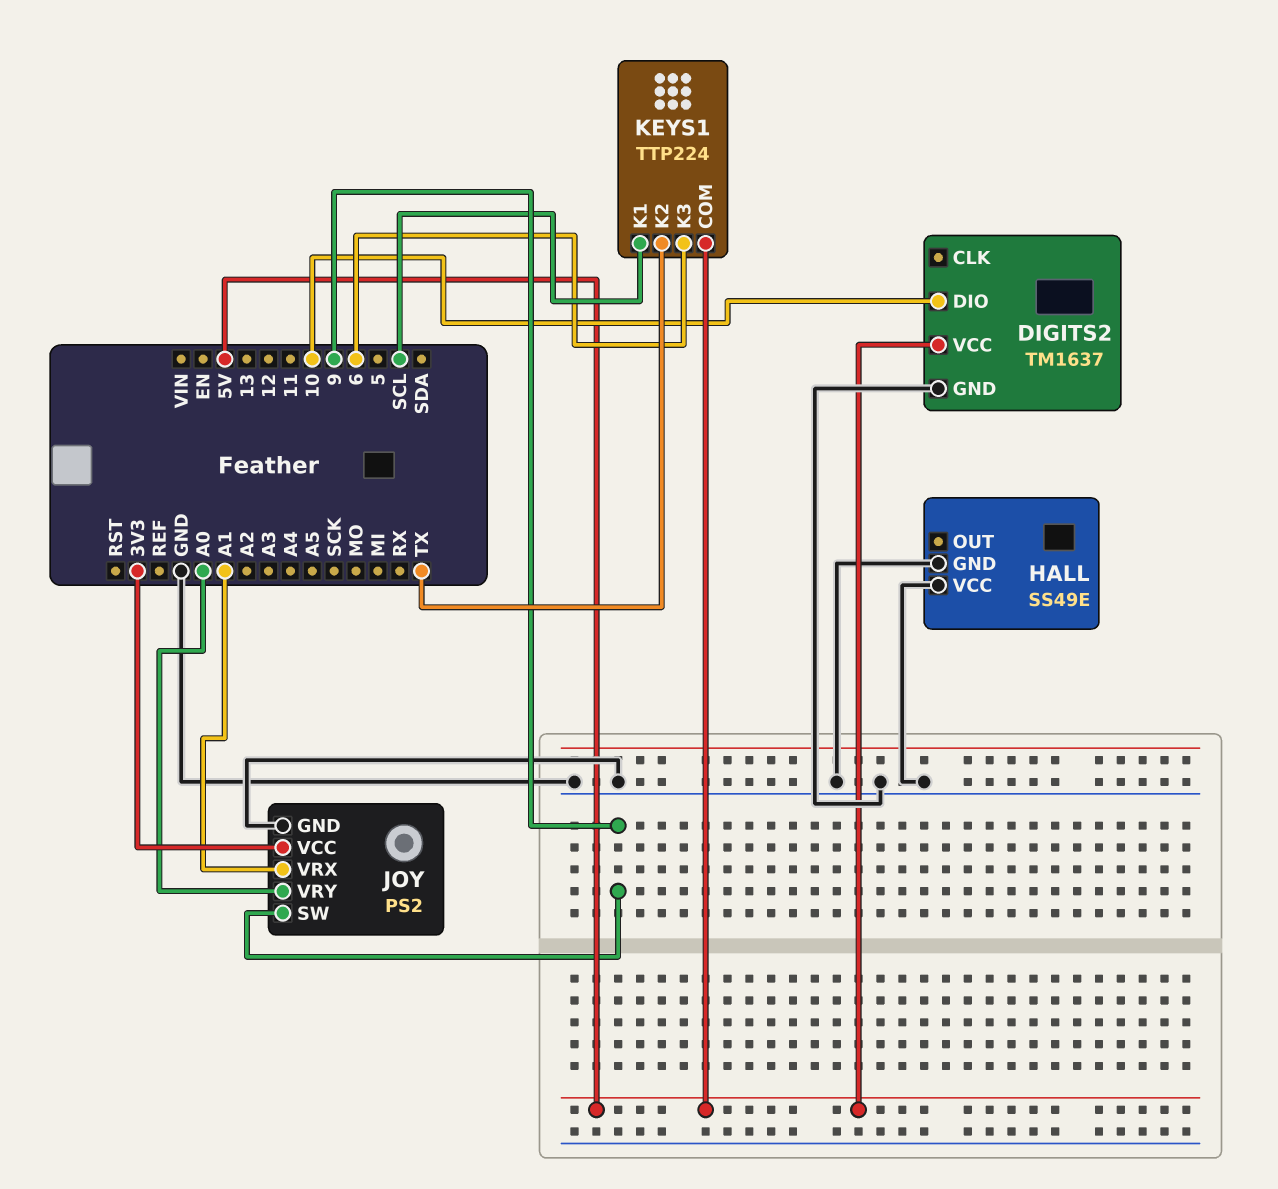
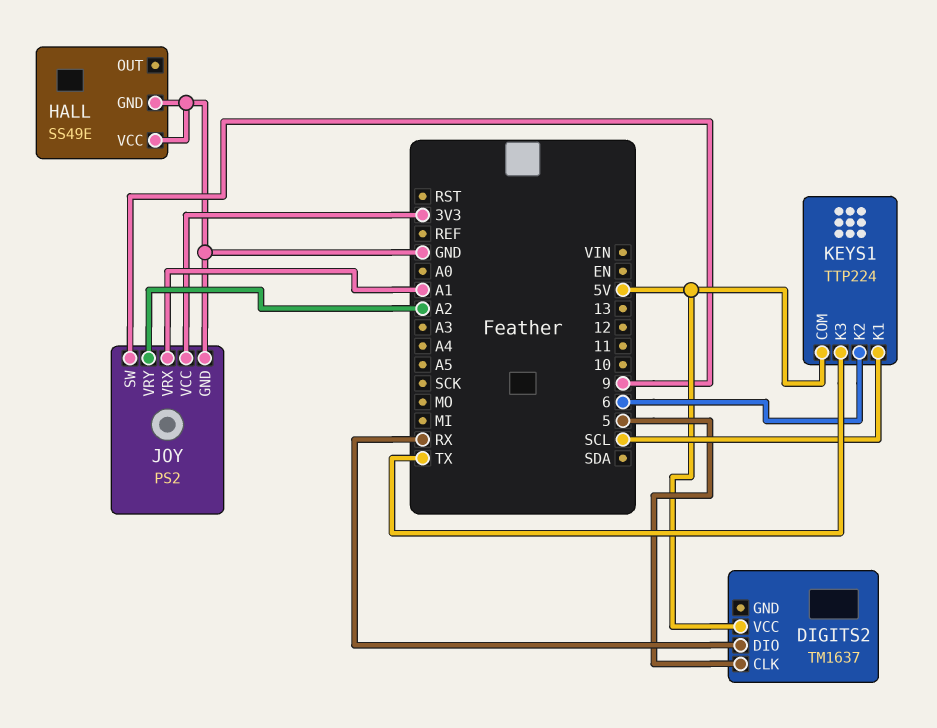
DIGITS2 pin CLK: none -> 5
DIGITS2 pin DIO: 10 -> RX
DIGITS2 pin GND: GND -> none
JOY pin VRY: A0 -> A2
KEYS1 pin K2: TX -> 6
KEYS1 pin K3: 6 -> TX

